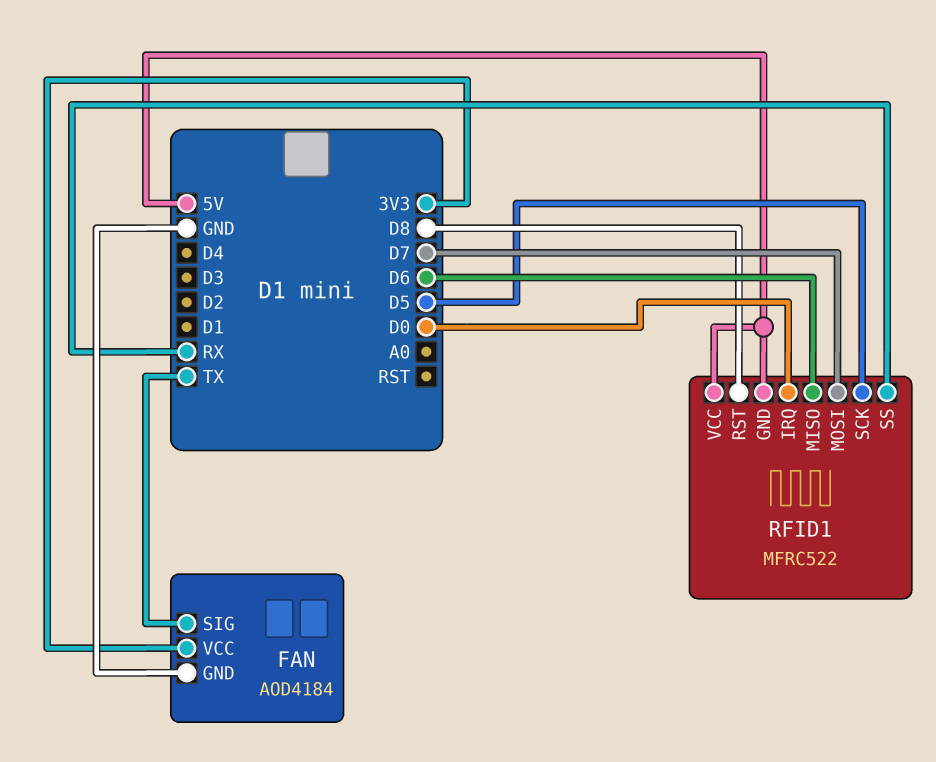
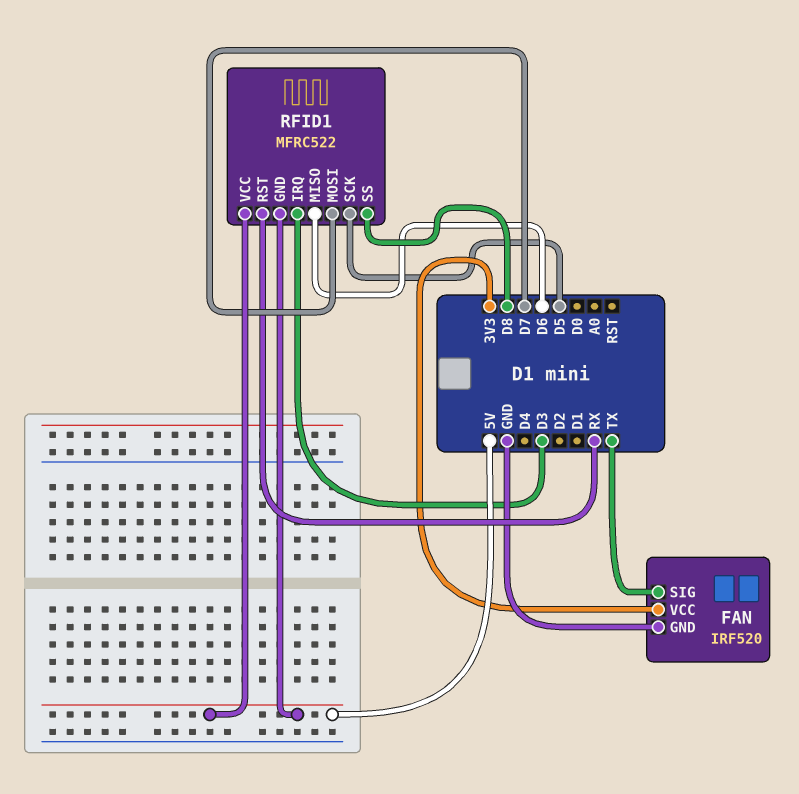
FAN: AOD4184 -> IRF520
RFID1 pin IRQ: D0 -> D3
RFID1 pin RST: D8 -> RX
RFID1 pin SS: RX -> D8

